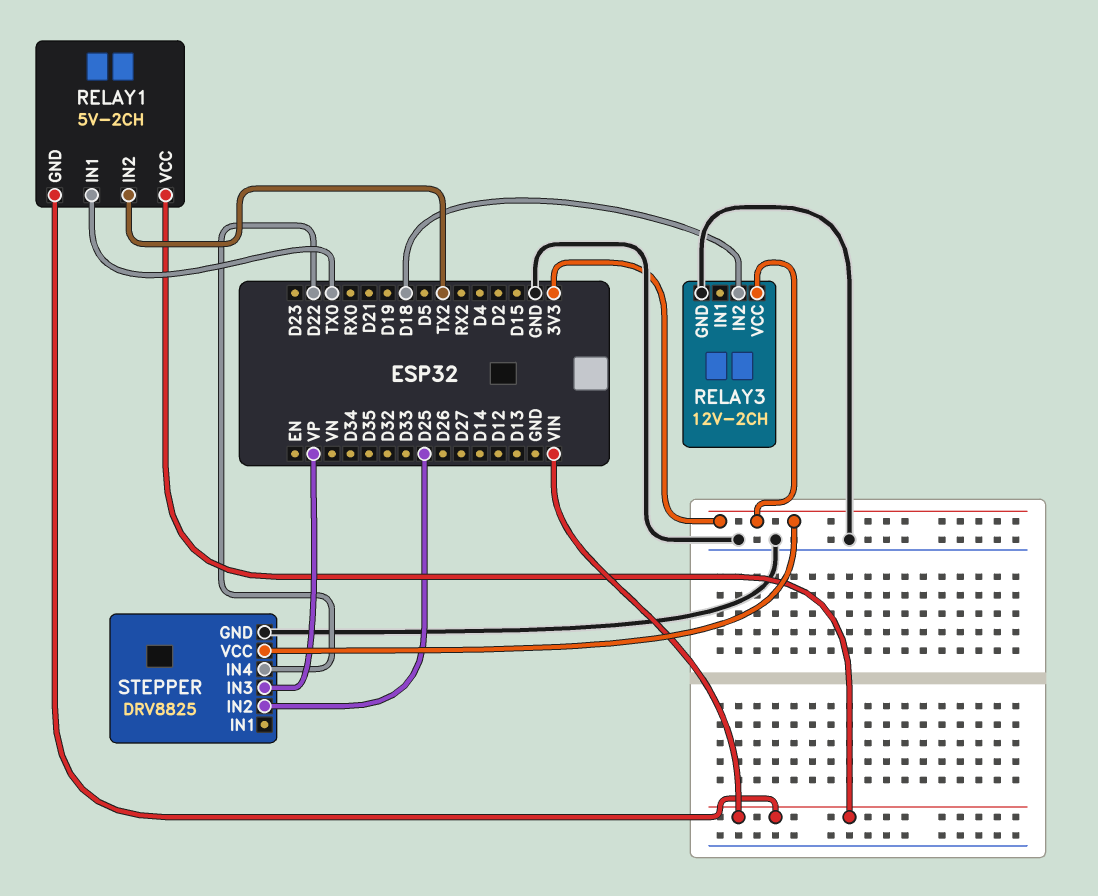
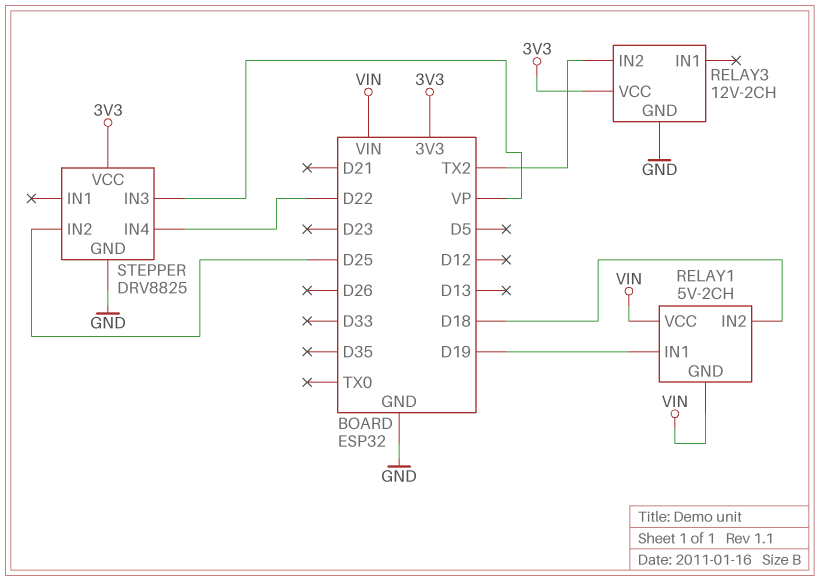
RELAY1 pin IN1: TX0 -> D19
RELAY1 pin IN2: TX2 -> D18
RELAY3 pin IN2: D18 -> TX2

